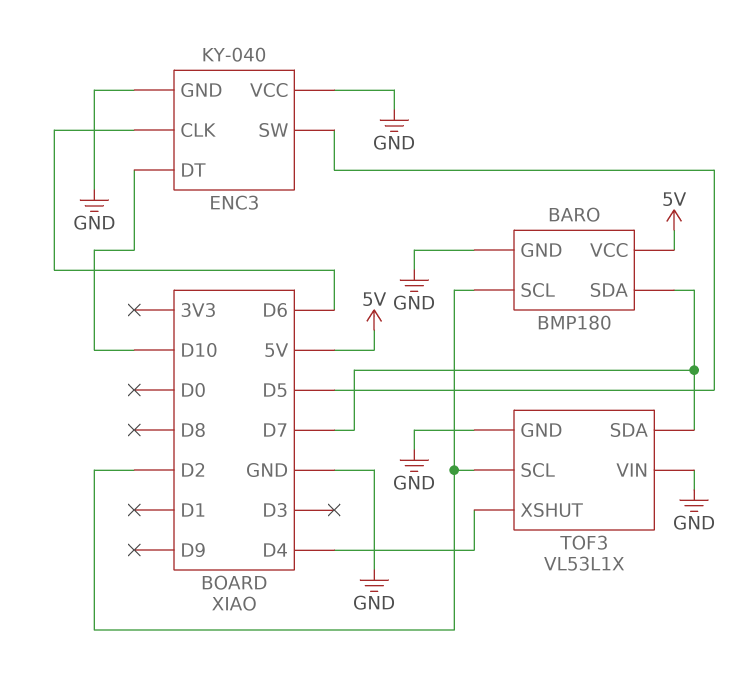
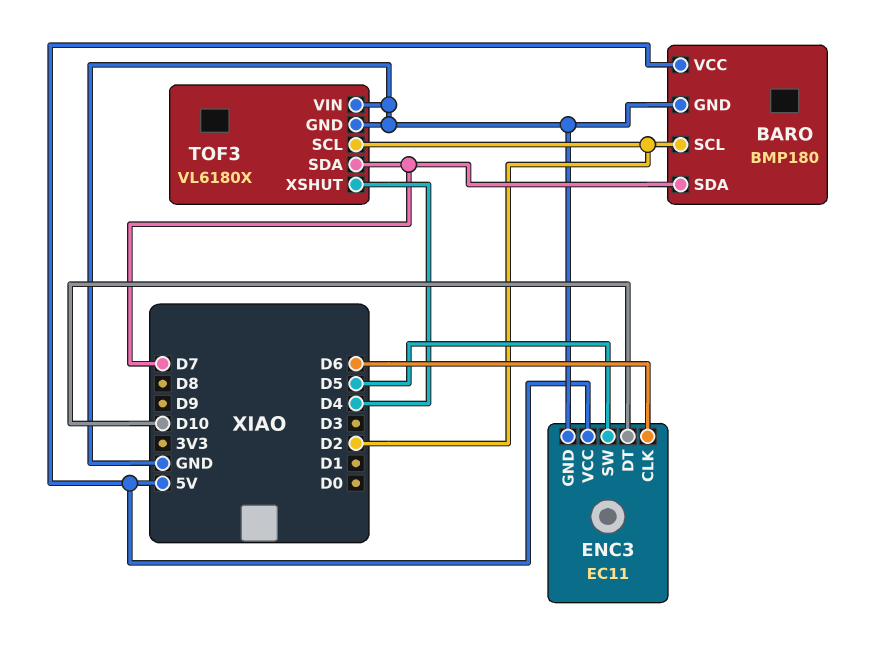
ENC3: KY-040 -> EC11
ENC3 pin VCC: GND -> 5V
TOF3: VL53L1X -> VL6180X

